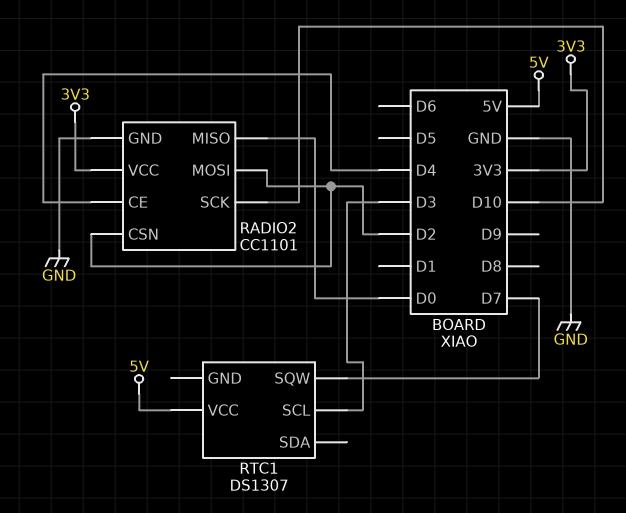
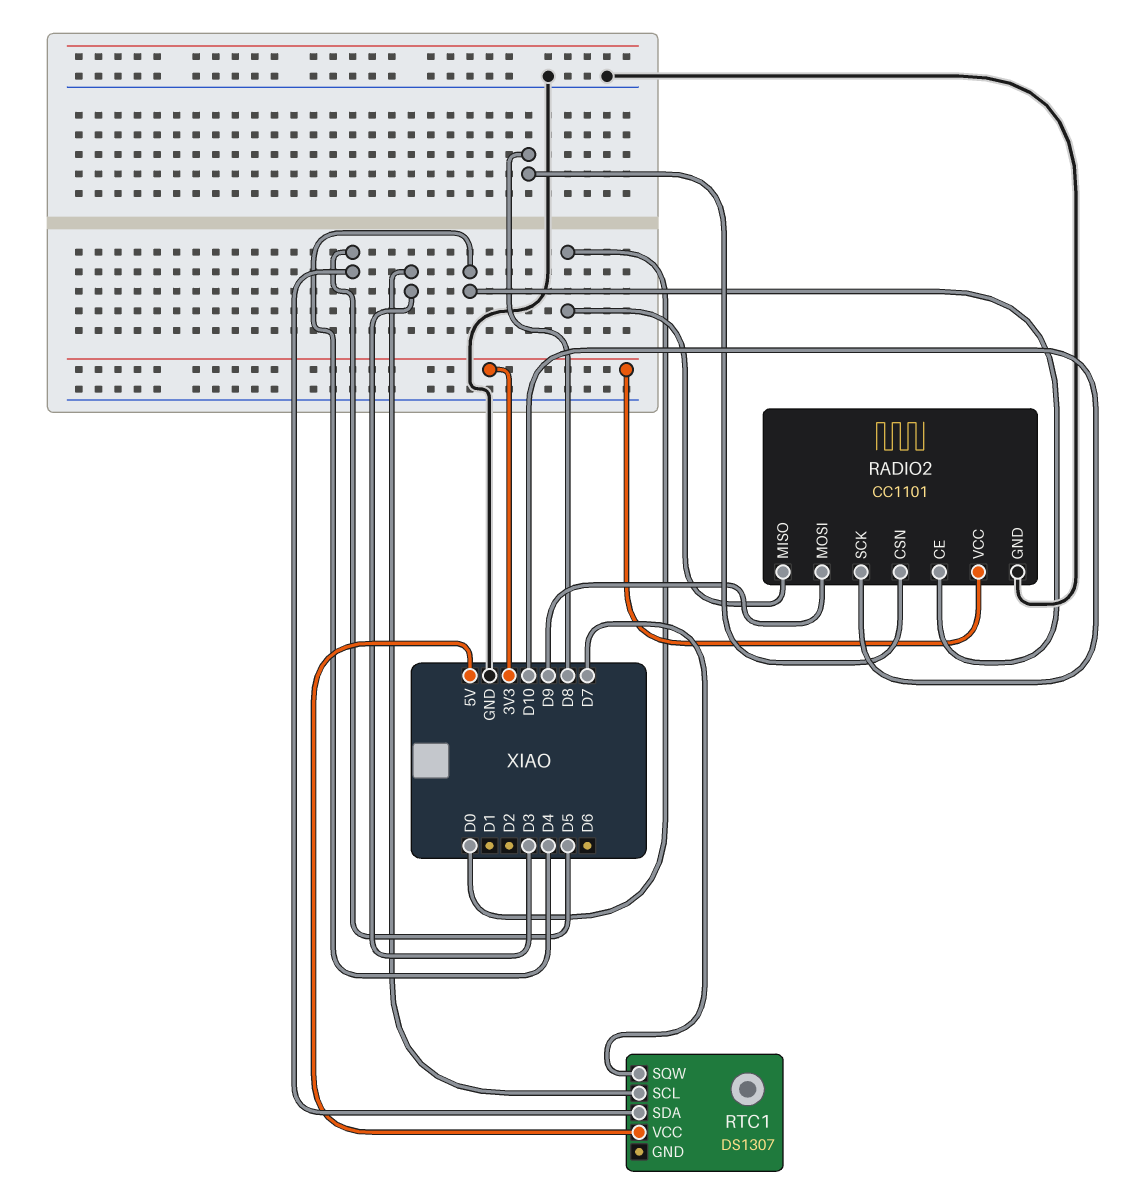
RADIO2 pin CSN: D2 -> D8
RADIO2 pin MOSI: D2 -> D9
RTC1 pin SDA: none -> D5

